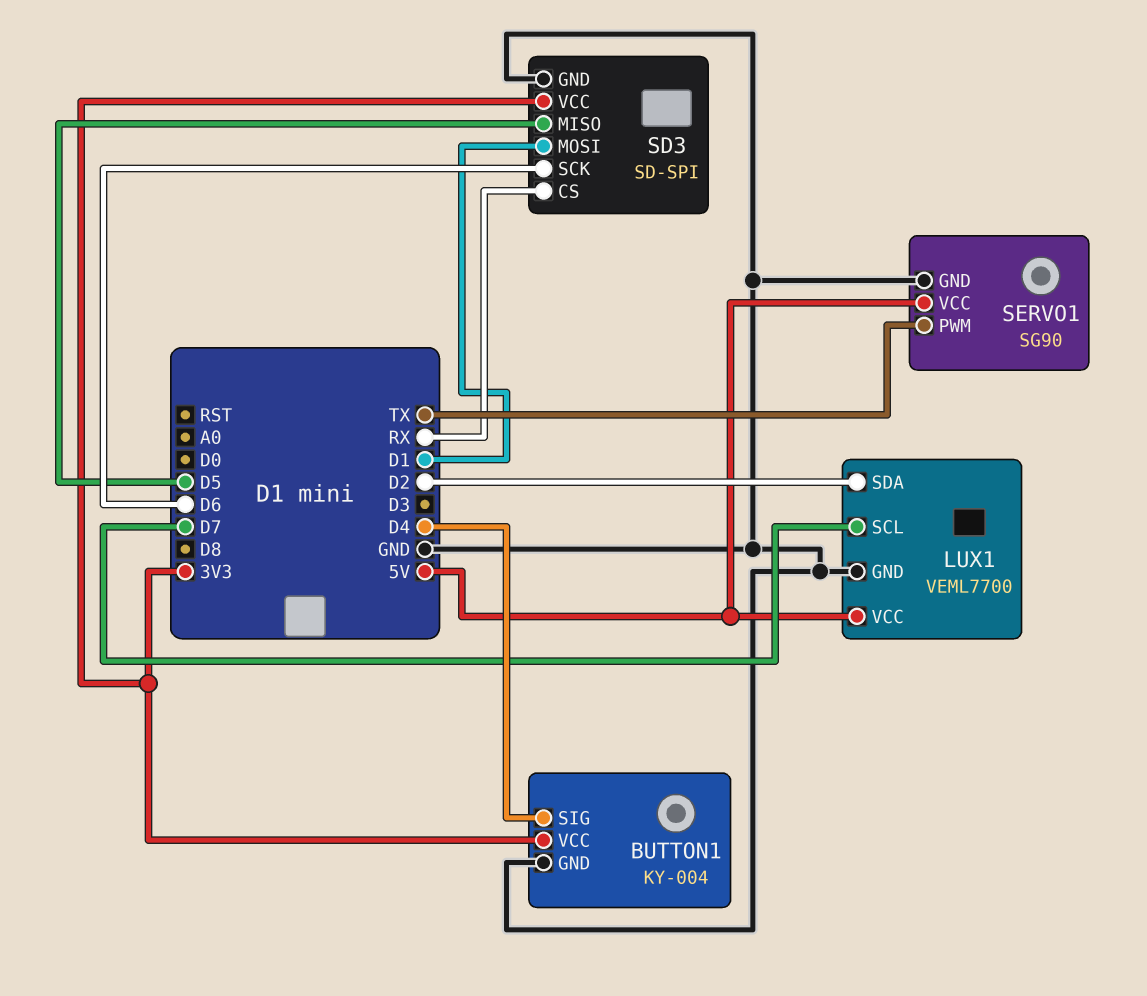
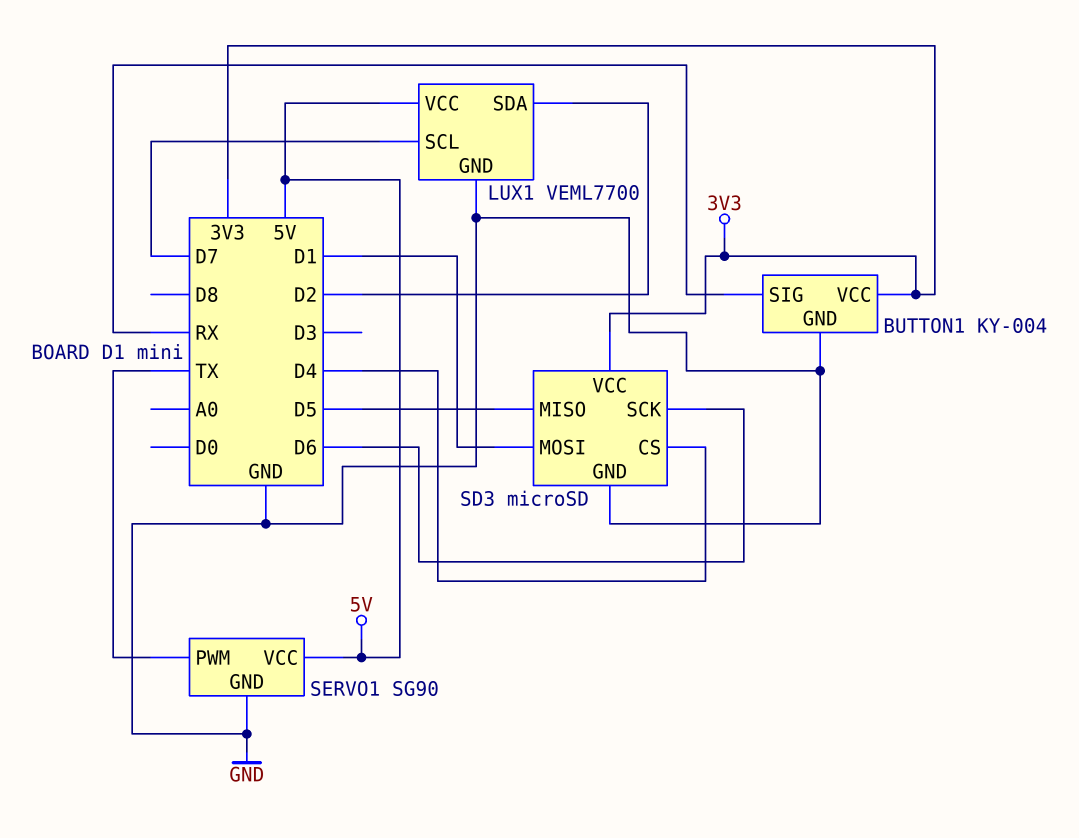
BUTTON1 pin SIG: D4 -> RX
SD3: SD-SPI -> microSD
SD3 pin CS: RX -> D4

